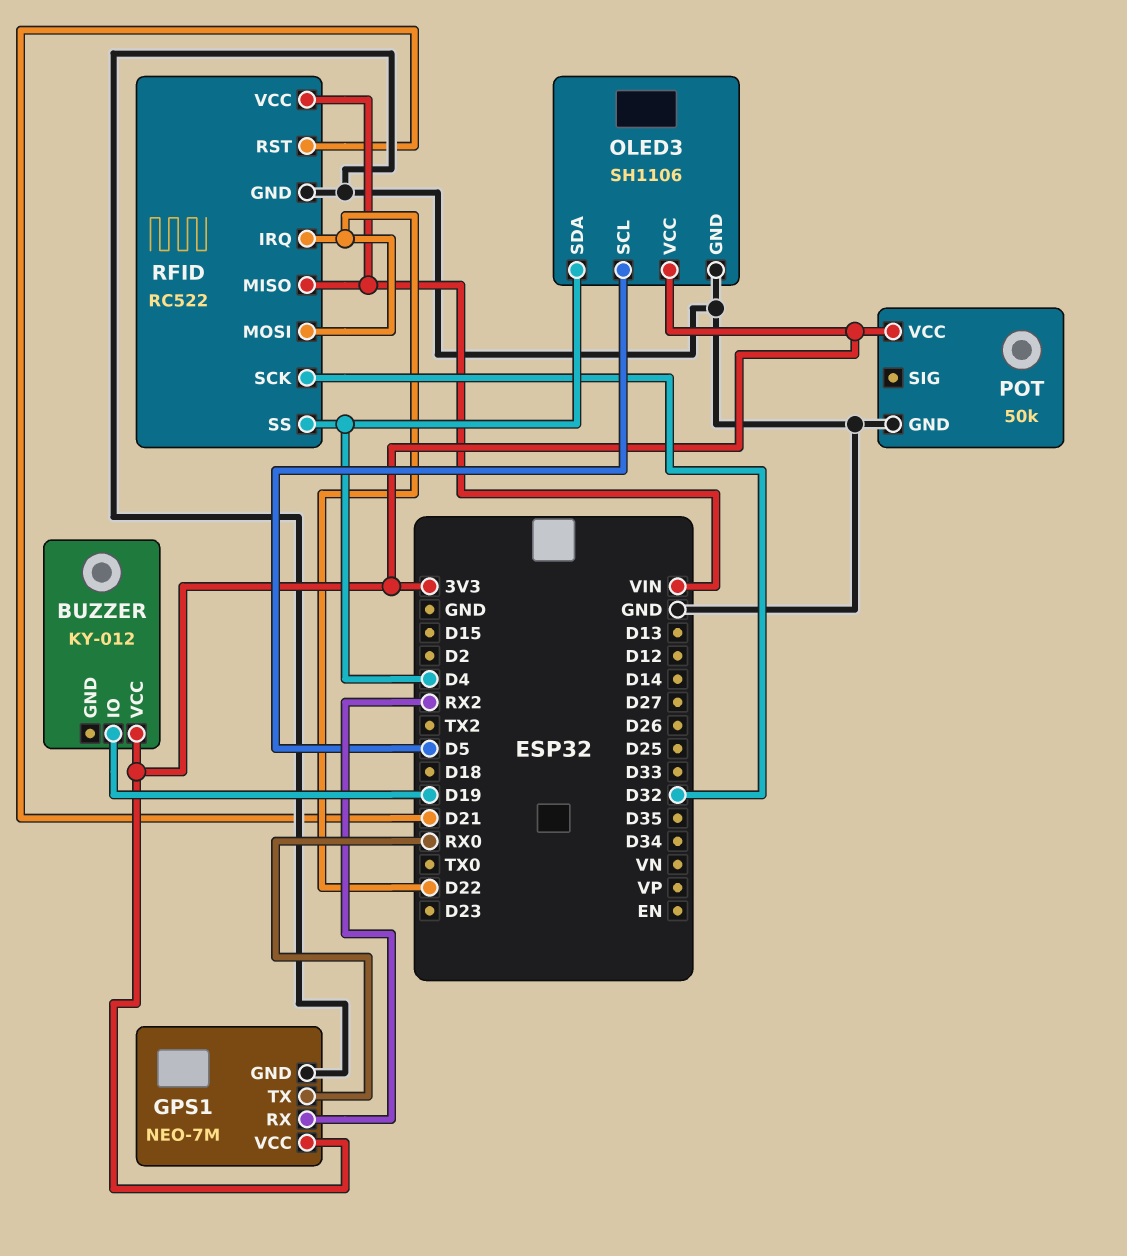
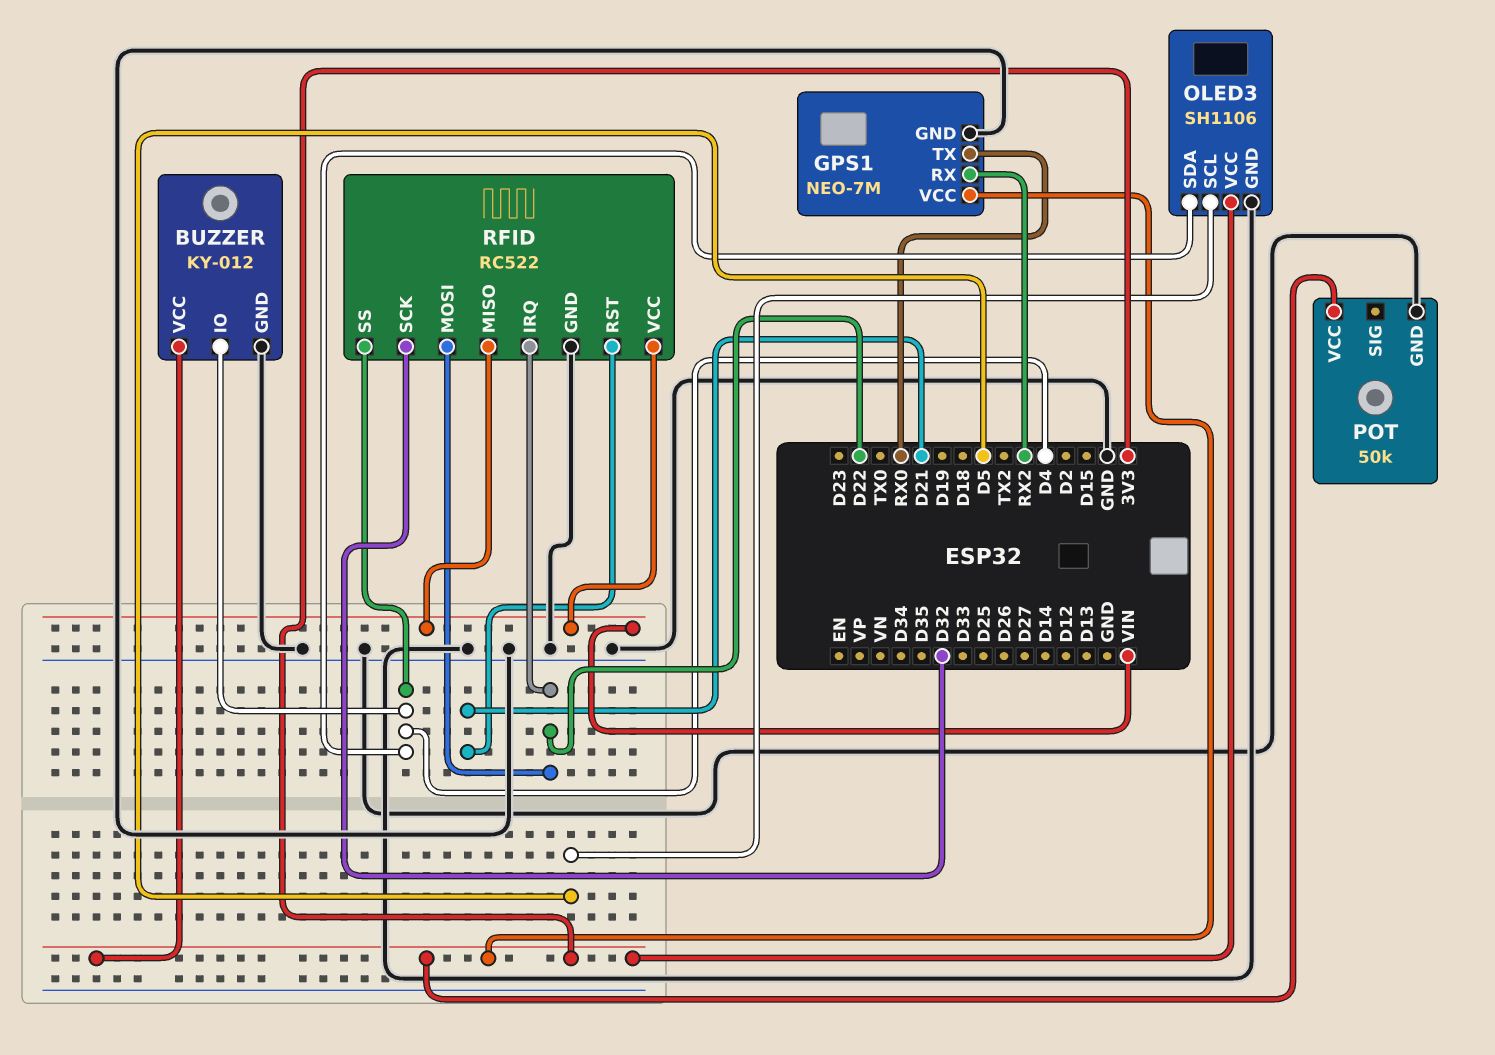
BUZZER pin GND: none -> GND
BUZZER pin IO: D19 -> D4

